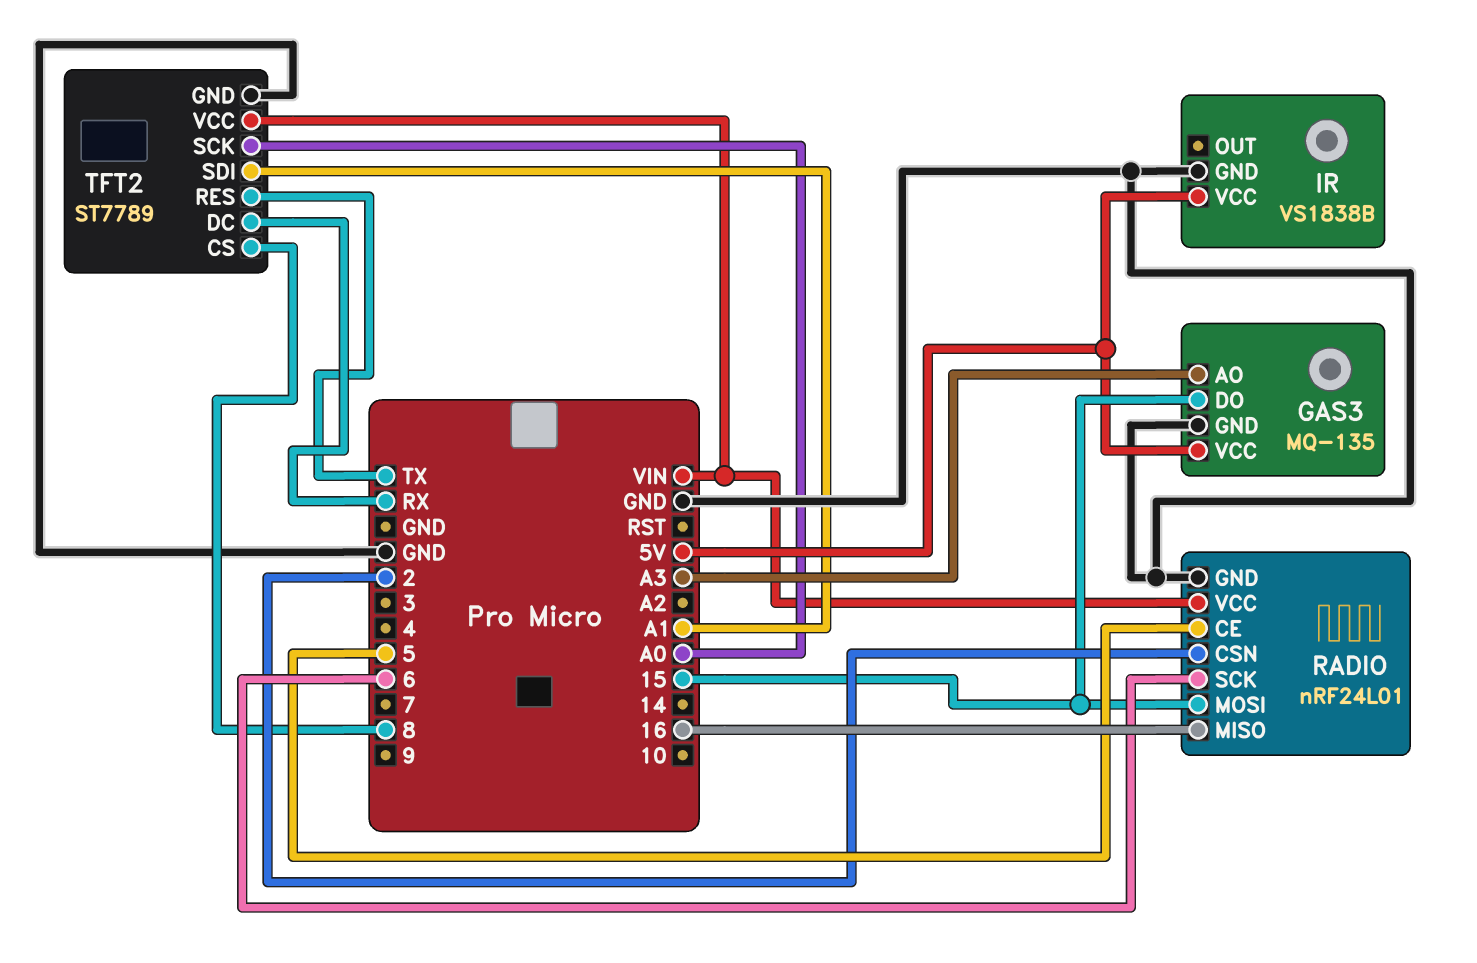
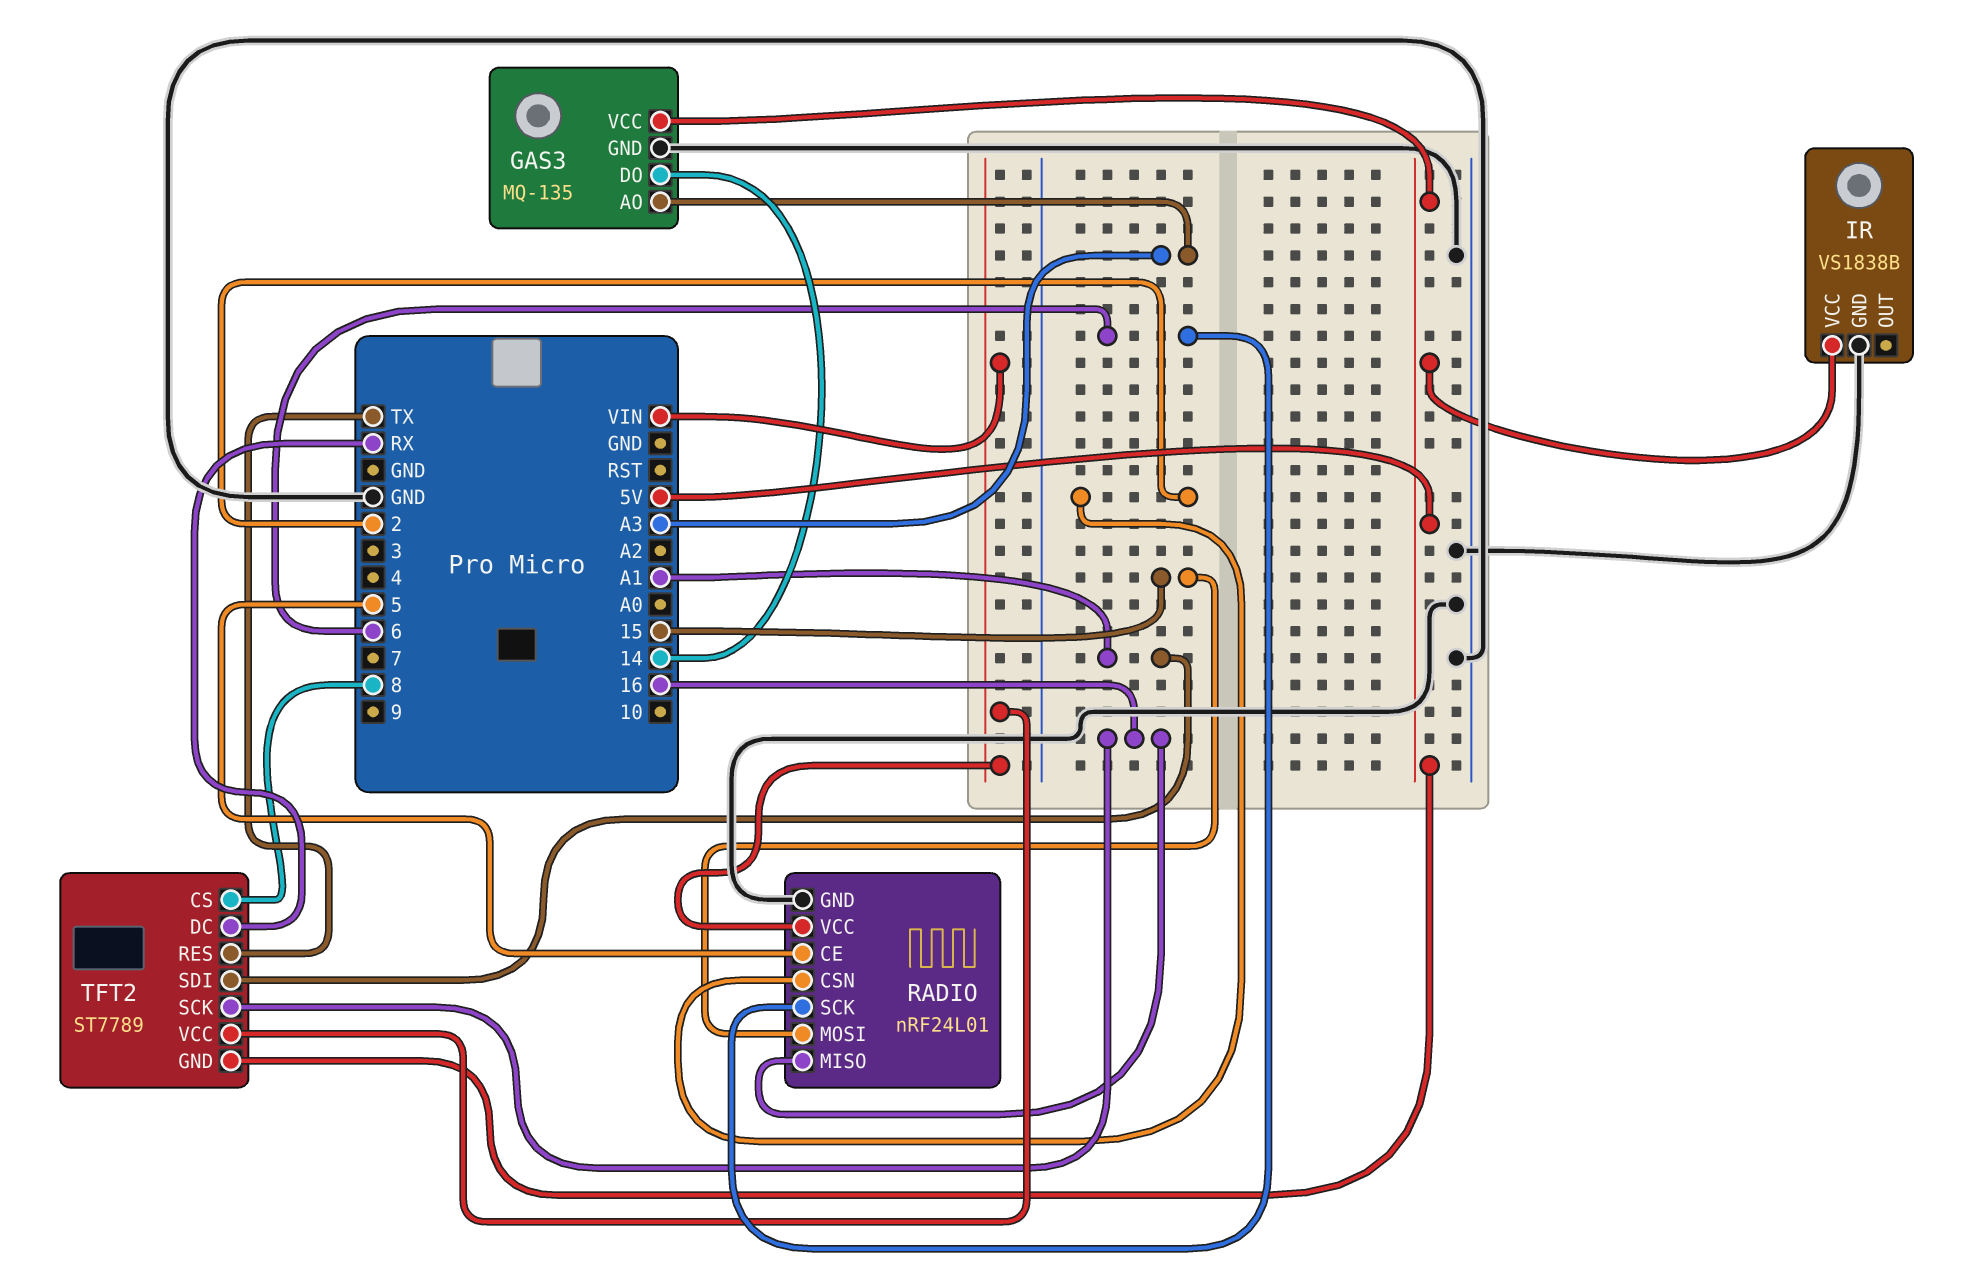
GAS3 pin DO: 15 -> 14
TFT2 pin GND: GND -> 5V
TFT2 pin SCK: A0 -> 16

